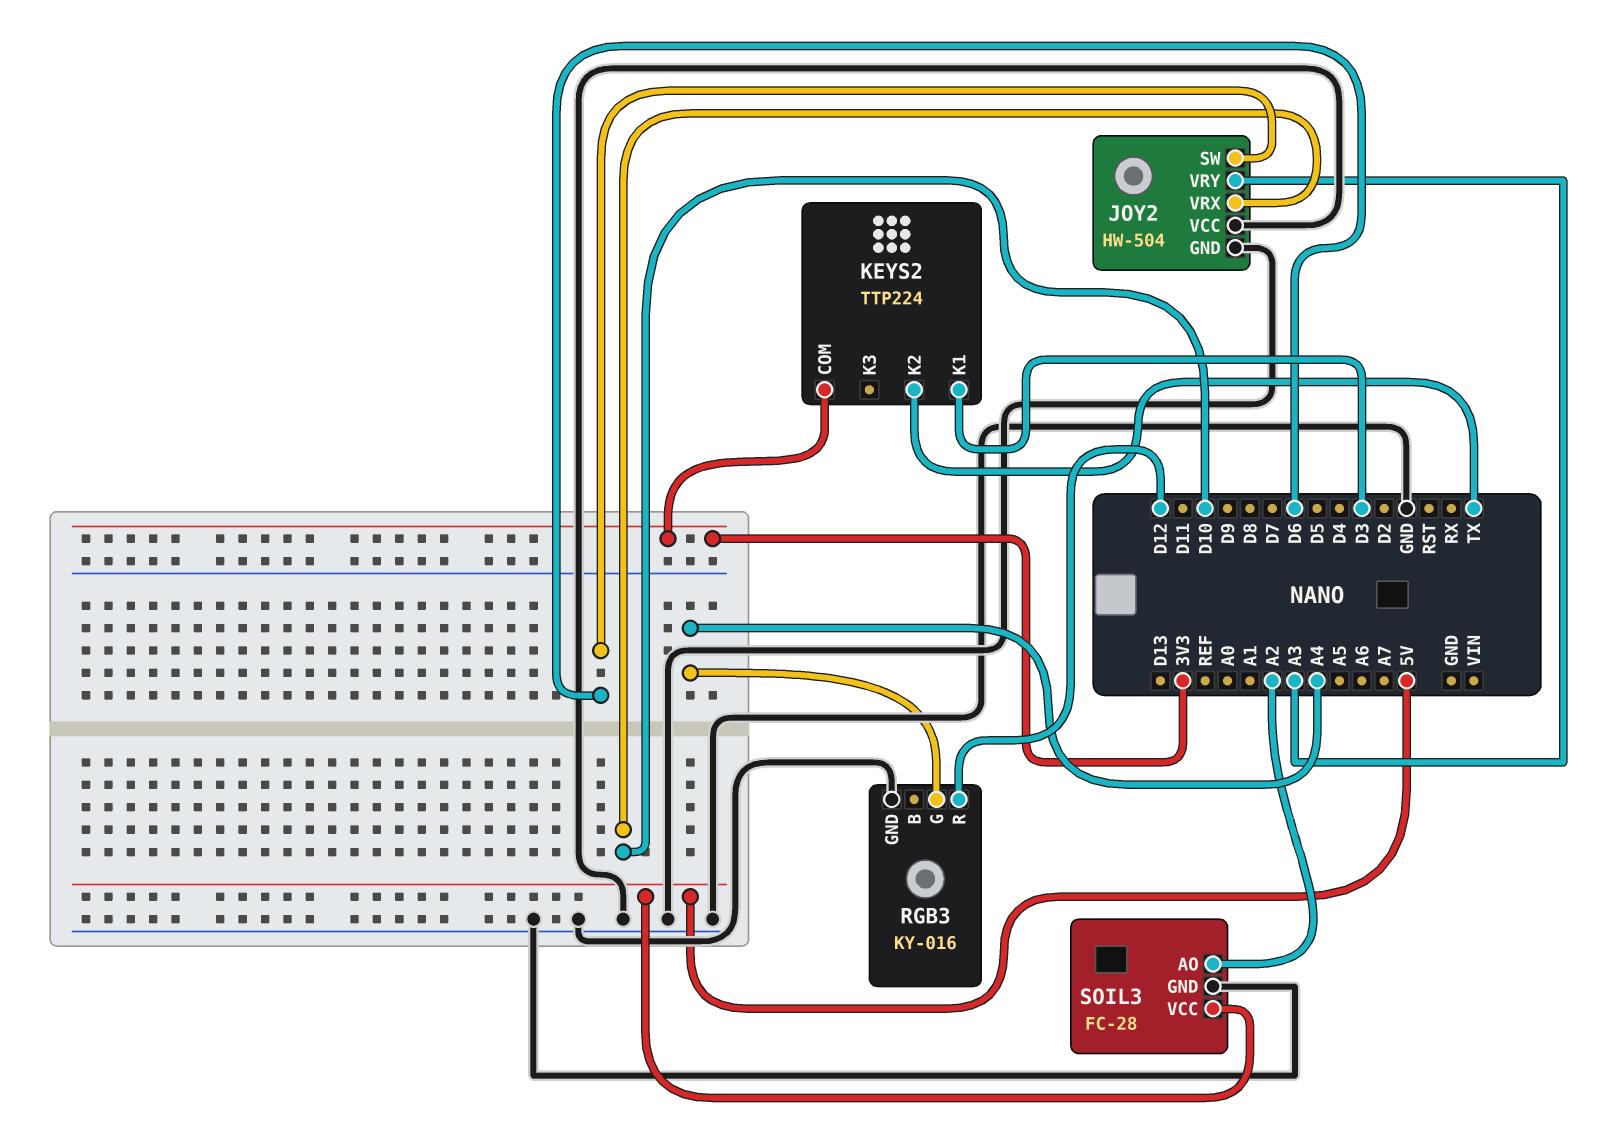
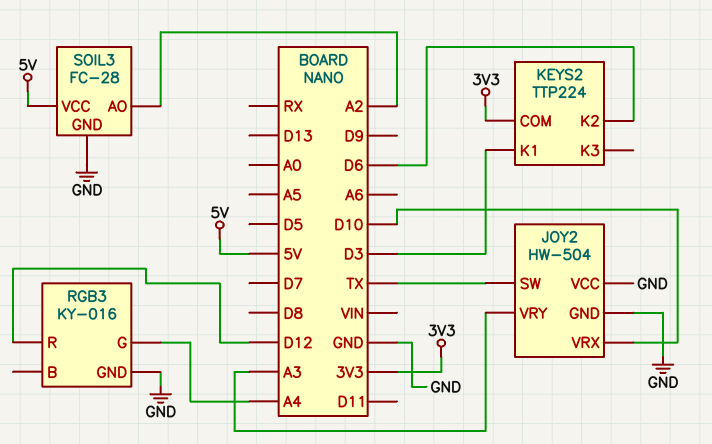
JOY2 pin SW: D6 -> TX
KEYS2 pin K2: TX -> D6

